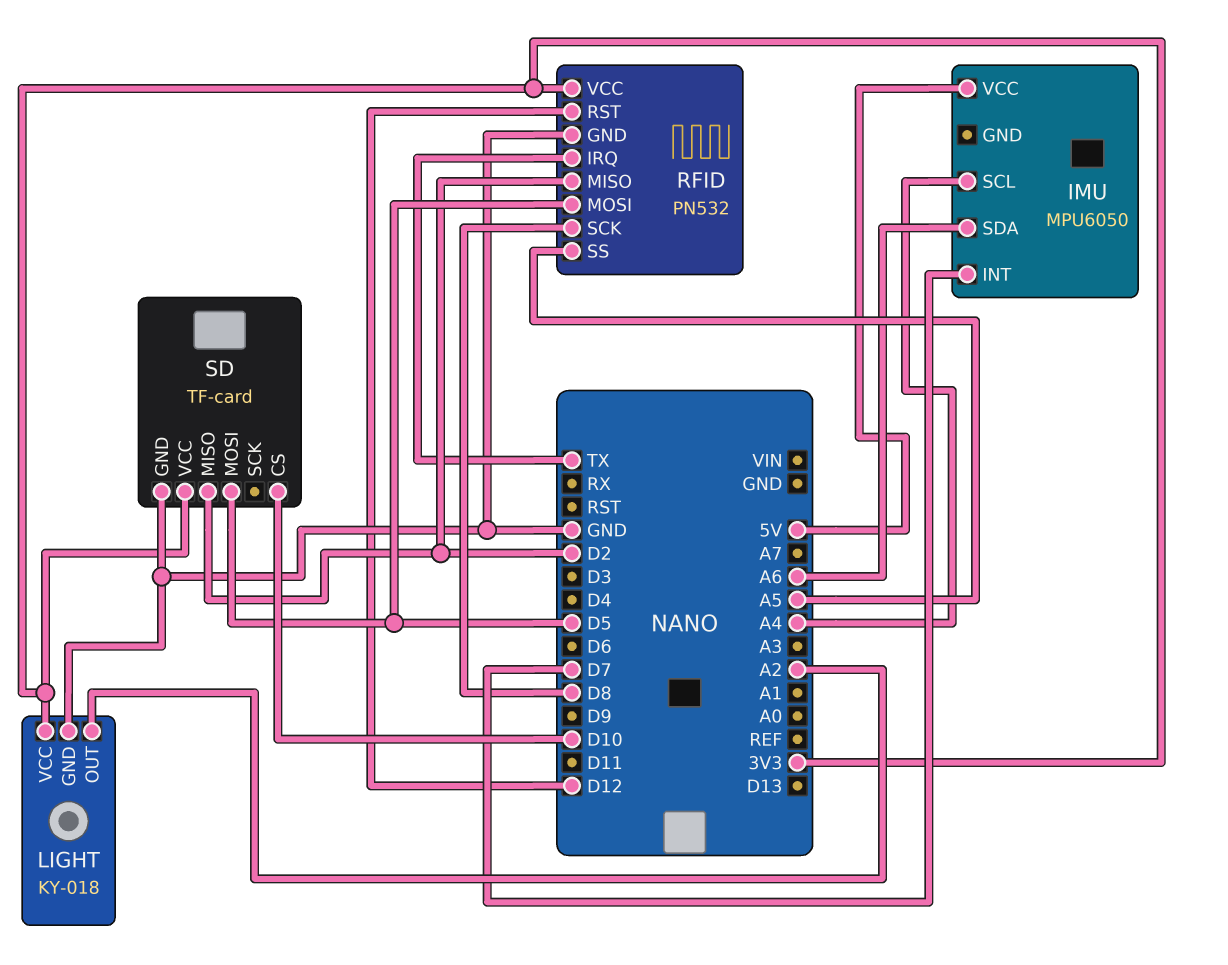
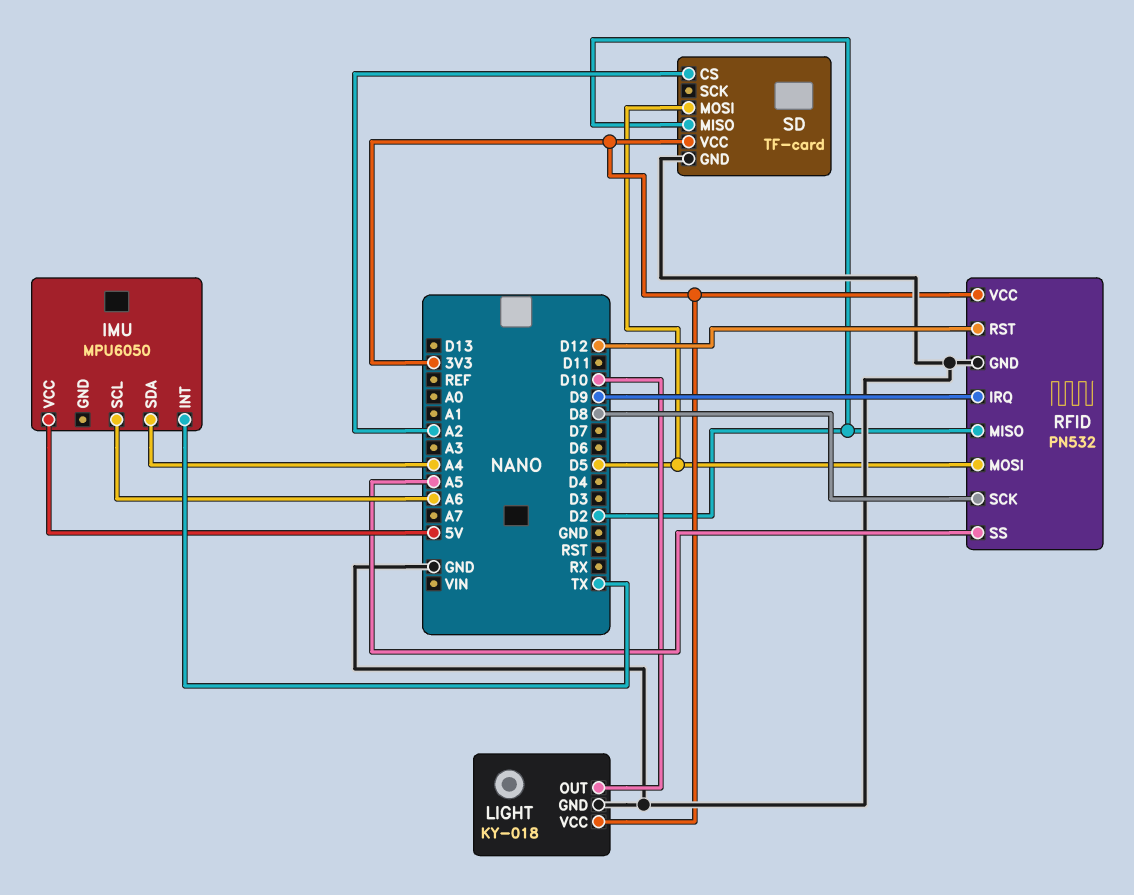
IMU pin INT: D7 -> TX
IMU pin SCL: A4 -> A6
IMU pin SDA: A6 -> A4
LIGHT pin OUT: A2 -> D10
RFID pin IRQ: TX -> D9
SD pin CS: D10 -> A2

